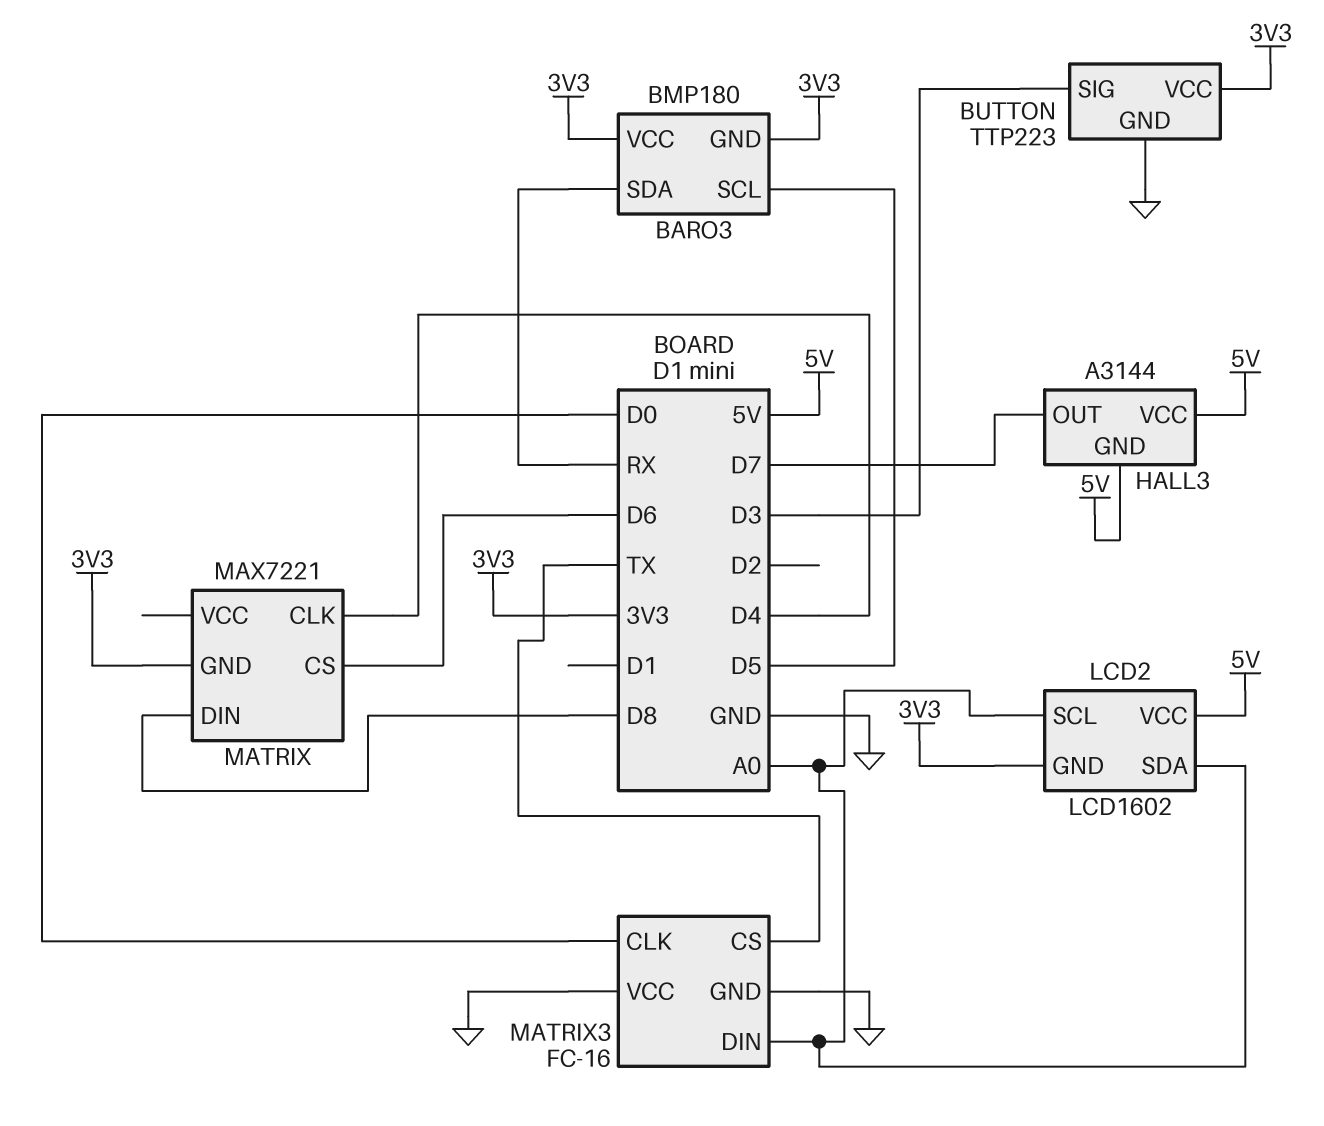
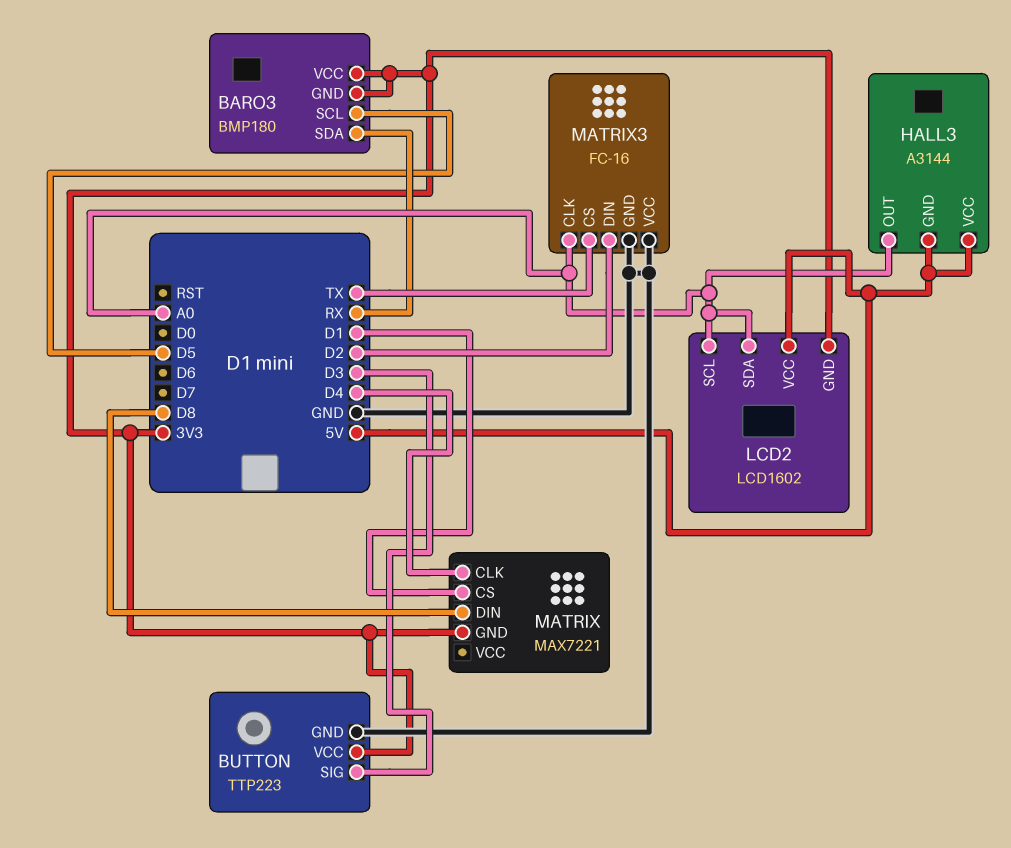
HALL3 pin OUT: D7 -> A0
MATRIX pin CS: D6 -> D1
MATRIX3 pin CLK: D0 -> A0
MATRIX3 pin DIN: A0 -> D2

